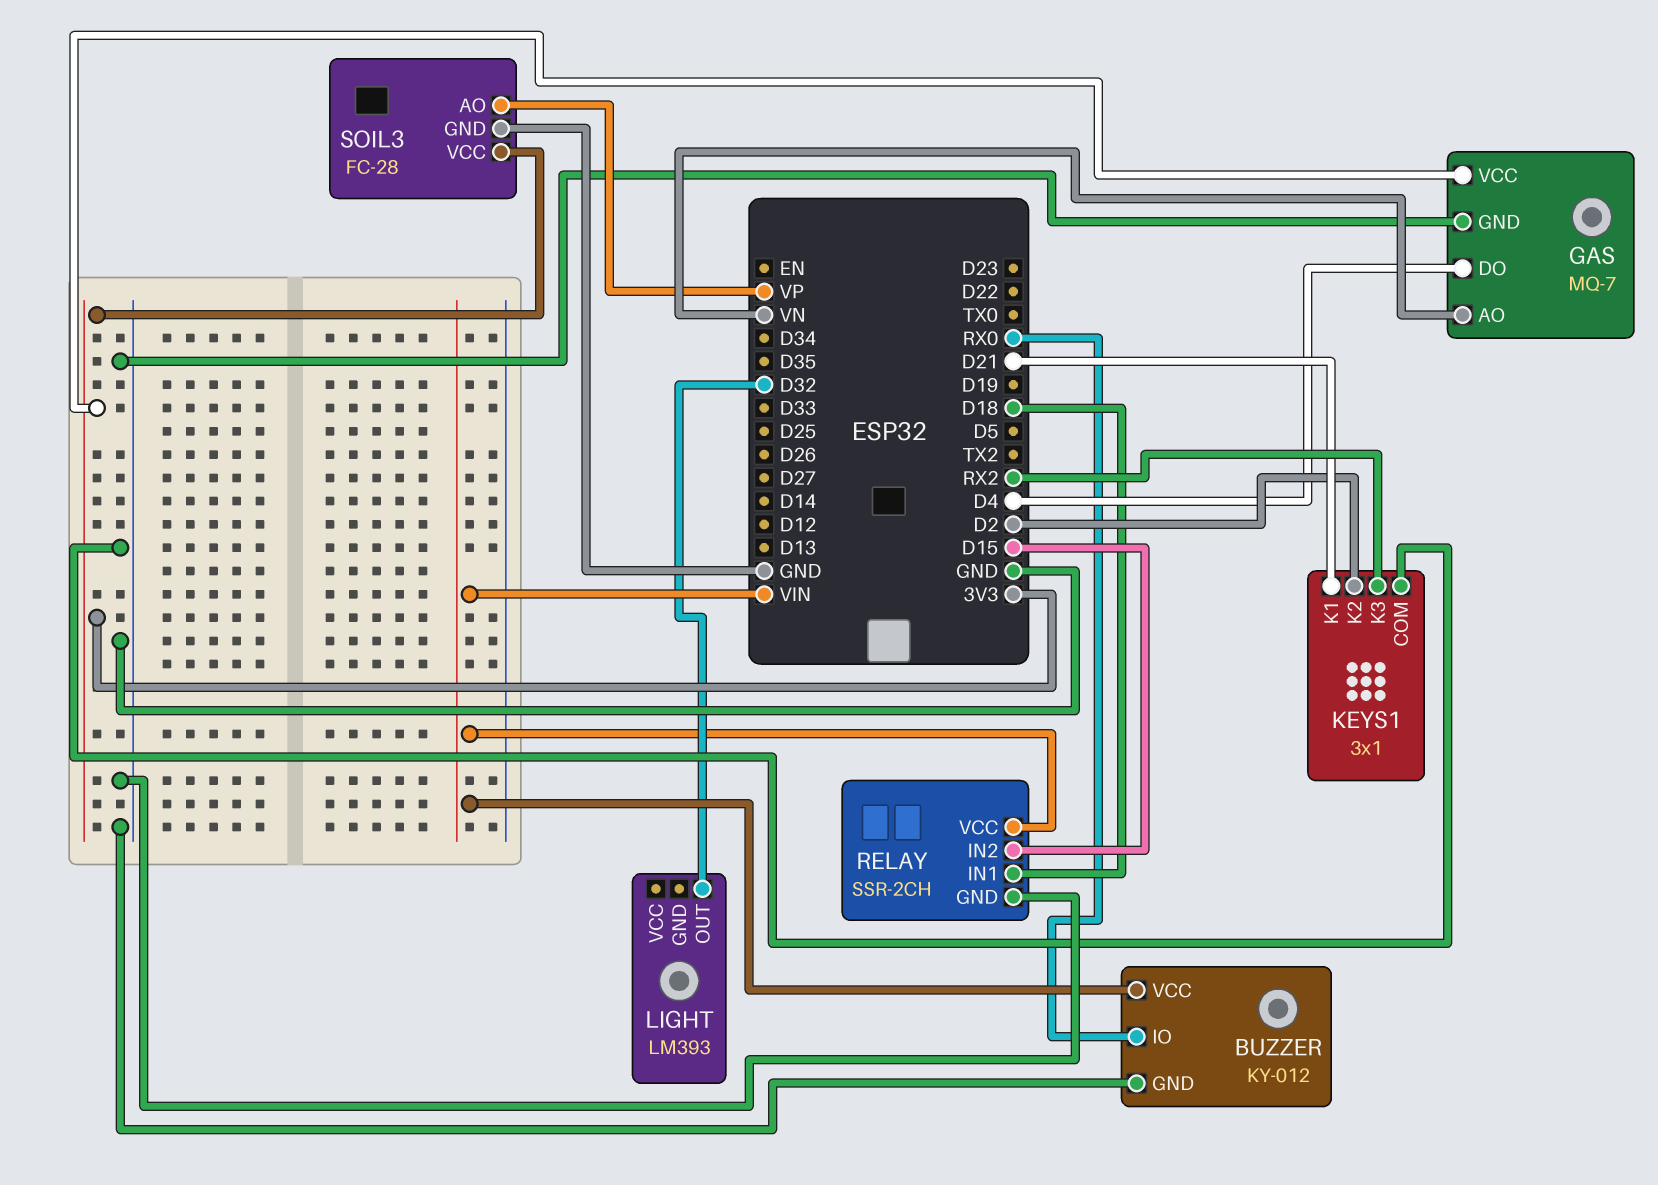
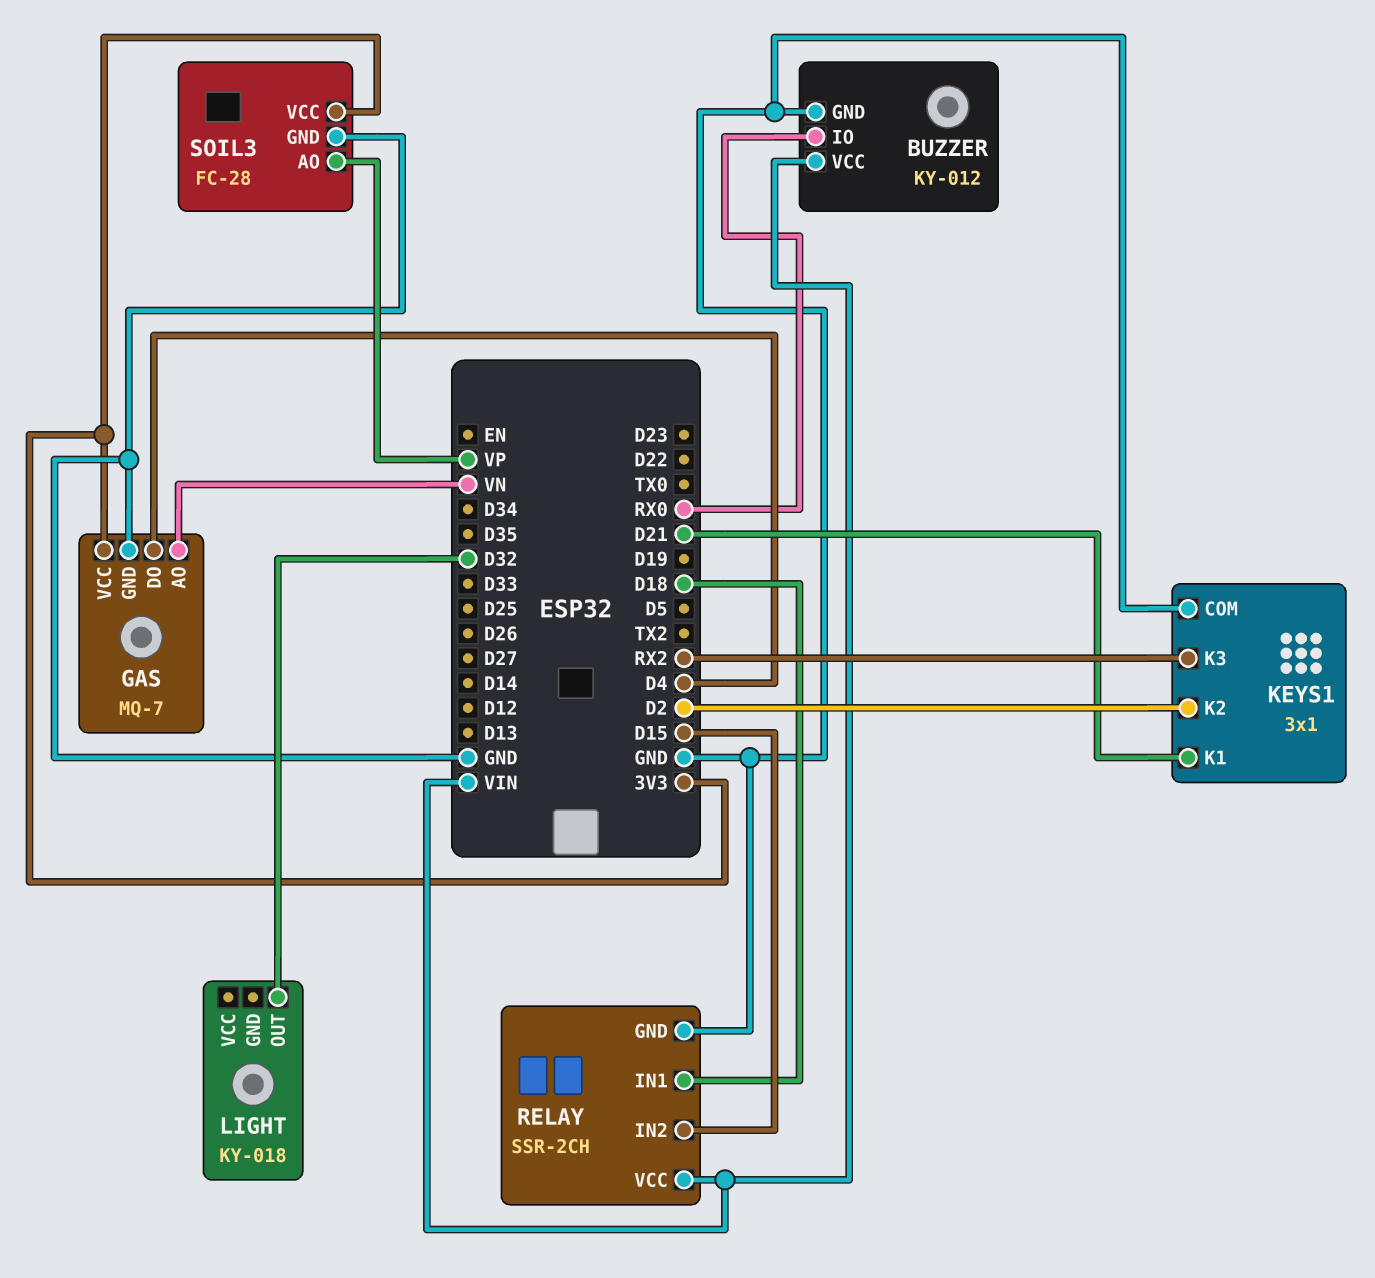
LIGHT: LM393 -> KY-018

